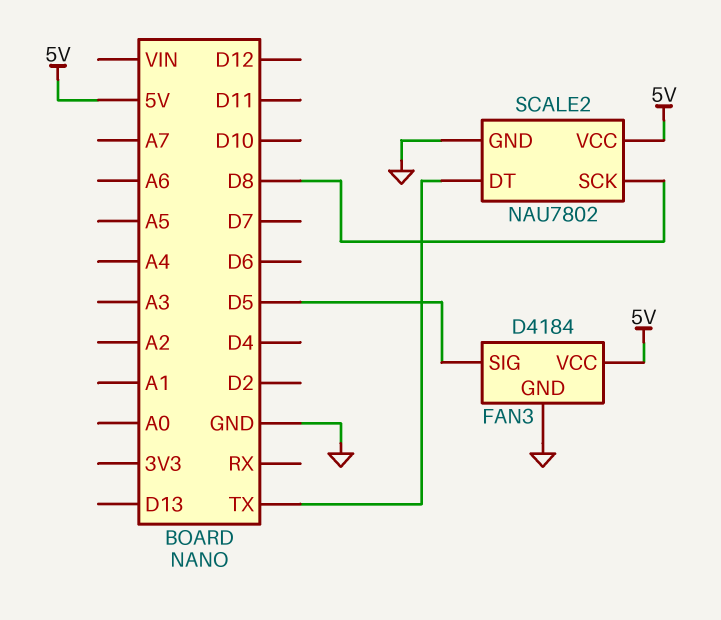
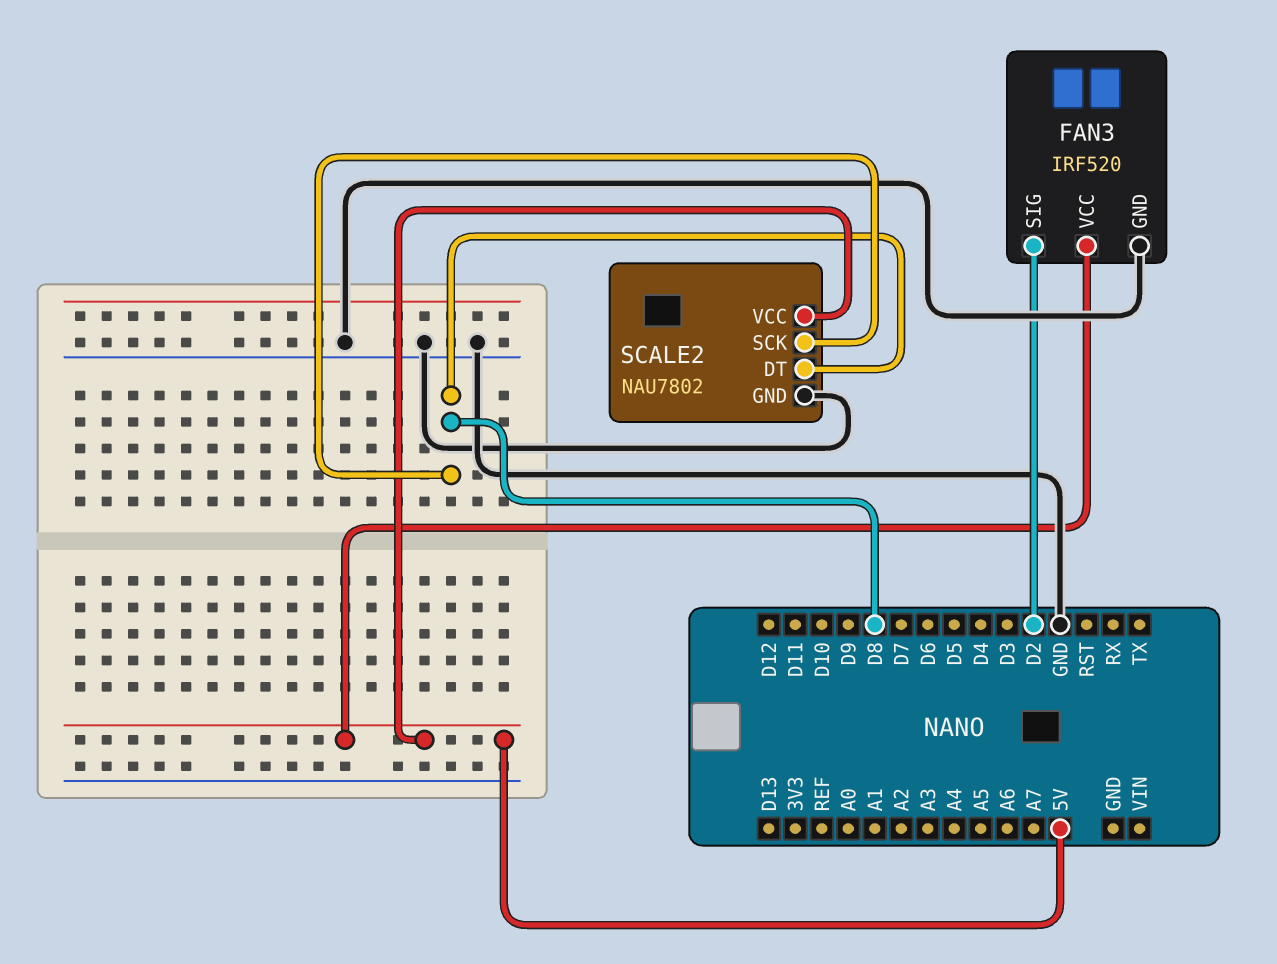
FAN3: D4184 -> IRF520
FAN3 pin SIG: D5 -> D2
SCALE2 pin DT: TX -> D8

